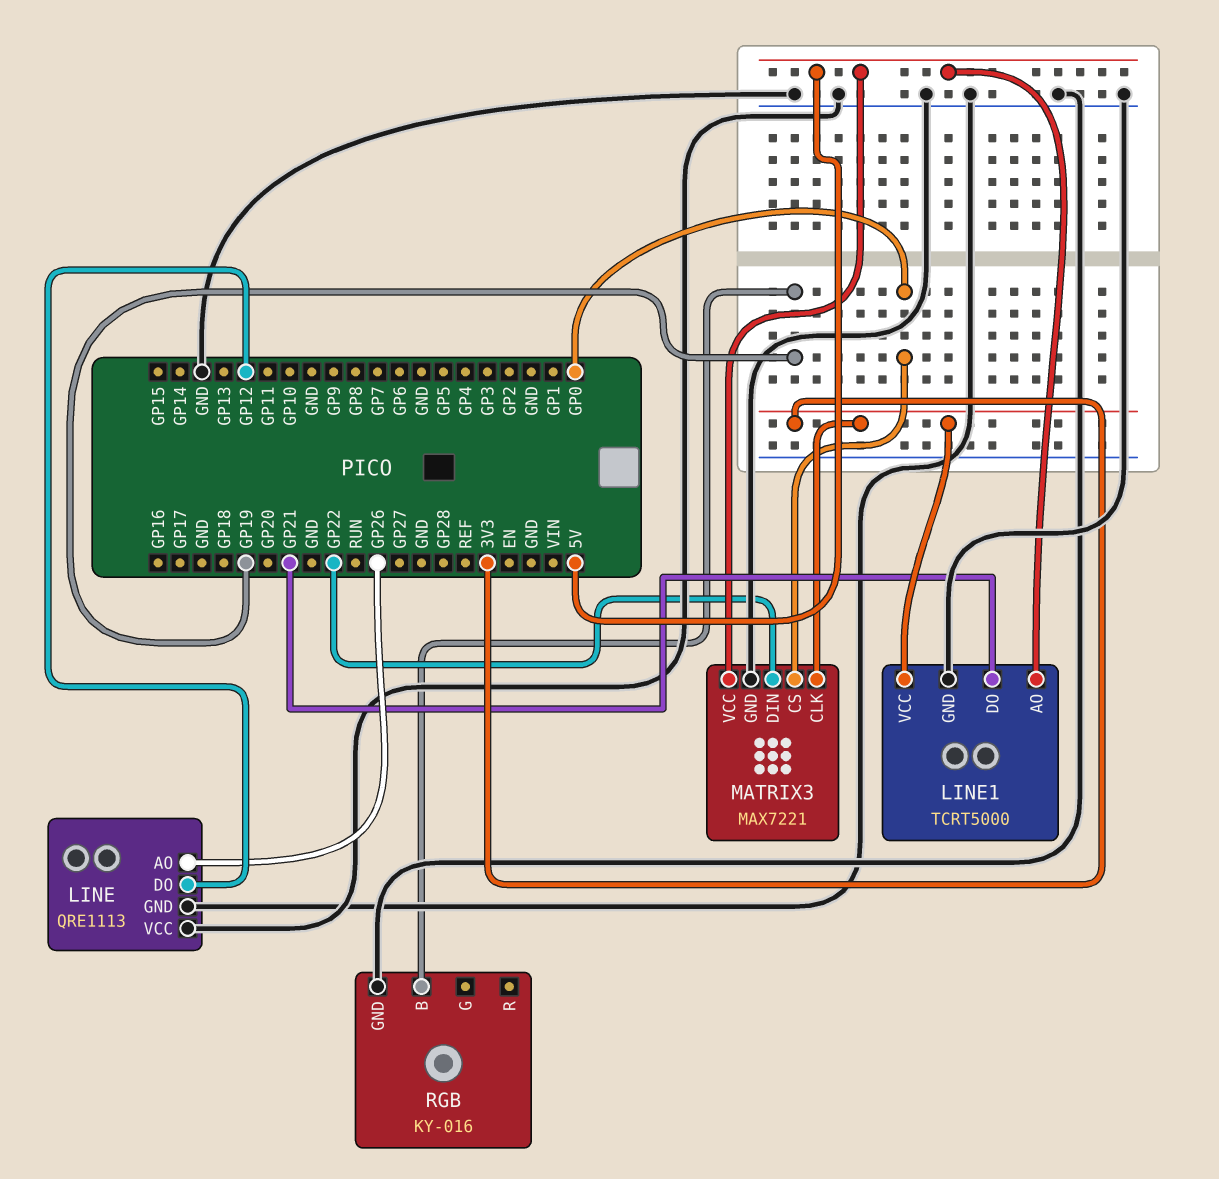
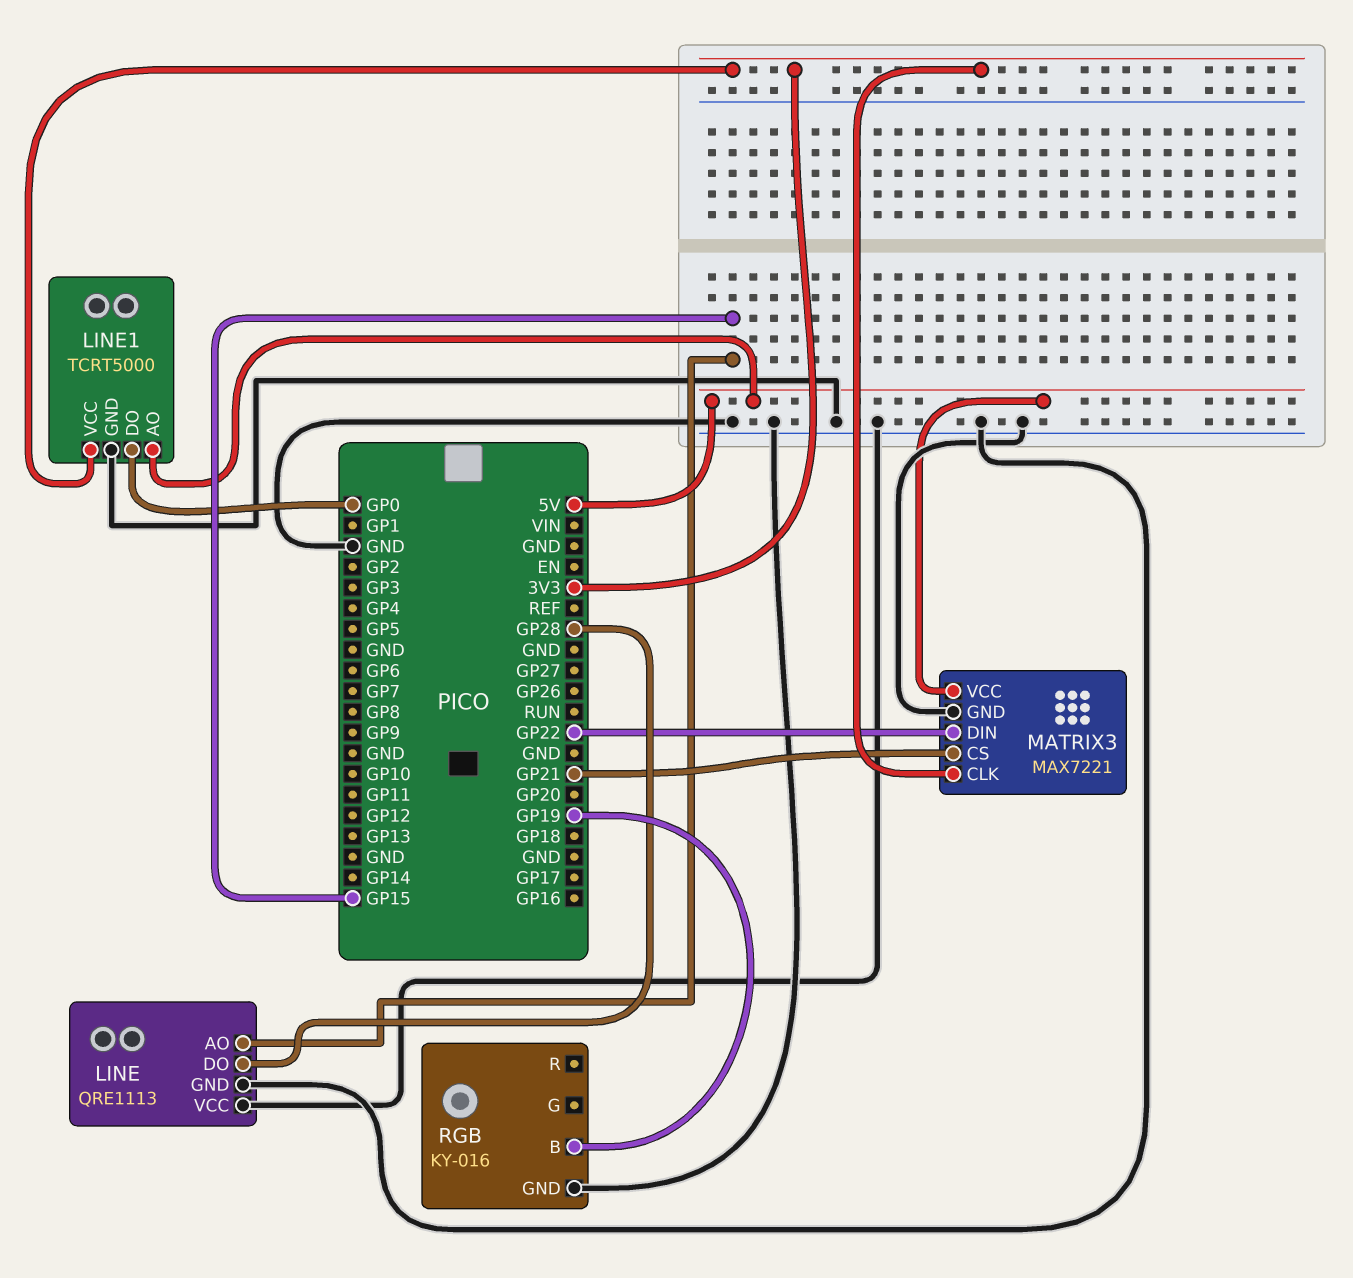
LINE pin AO: GP26 -> GP15
LINE pin DO: GP12 -> GP28
LINE1 pin DO: GP21 -> GP0
MATRIX3 pin CS: GP0 -> GP21

